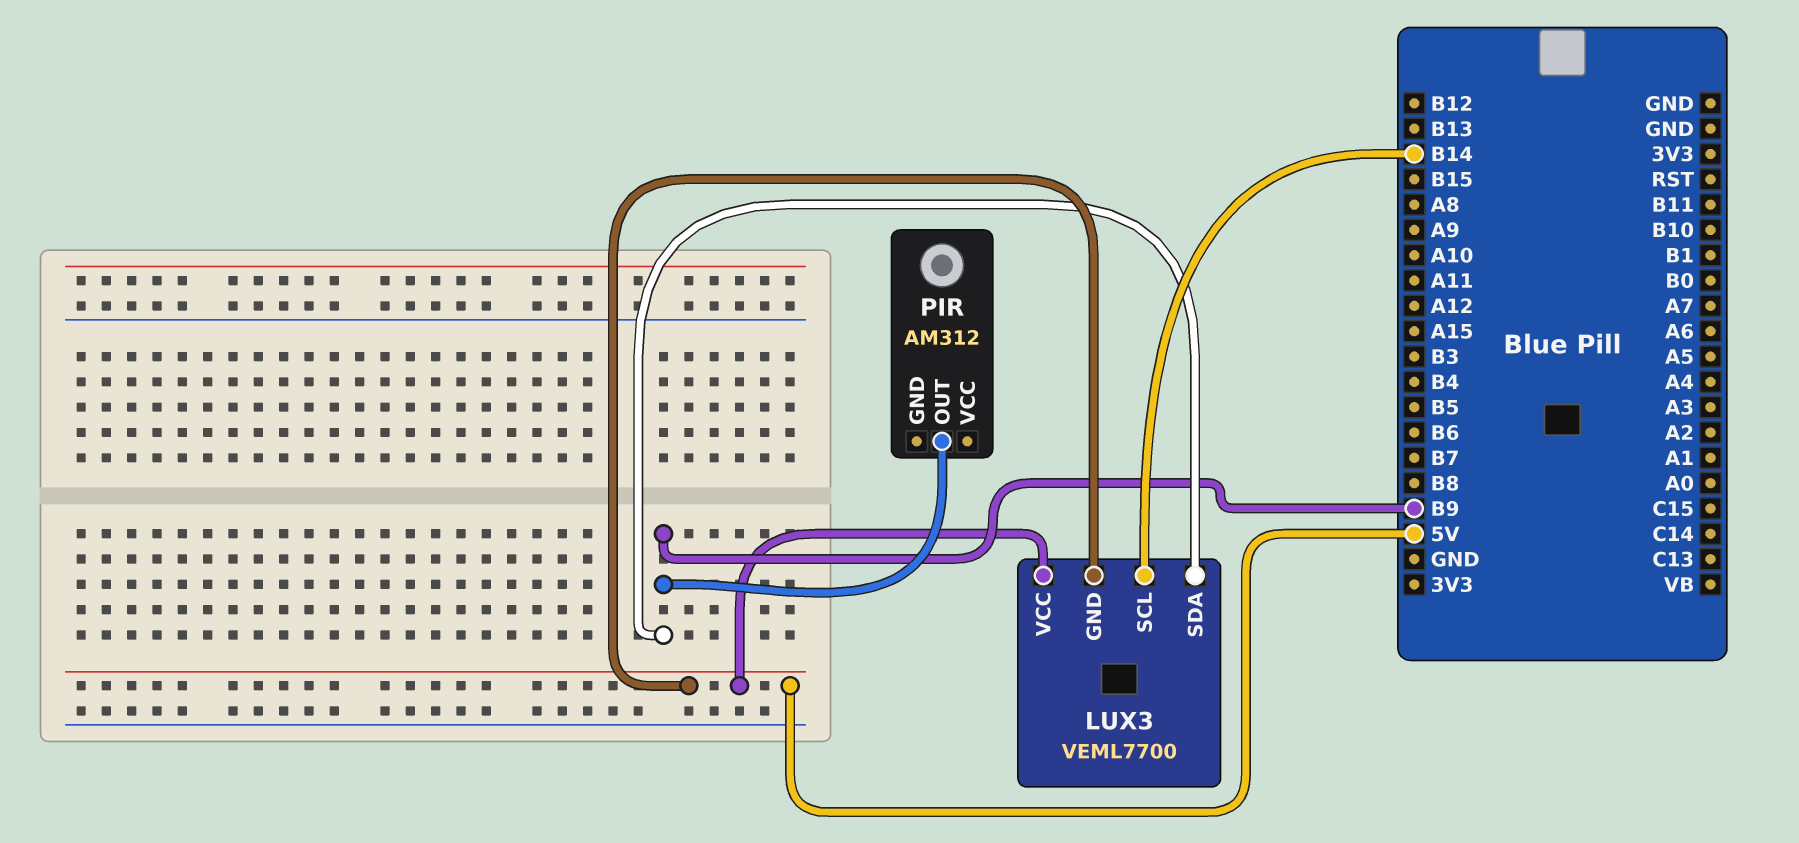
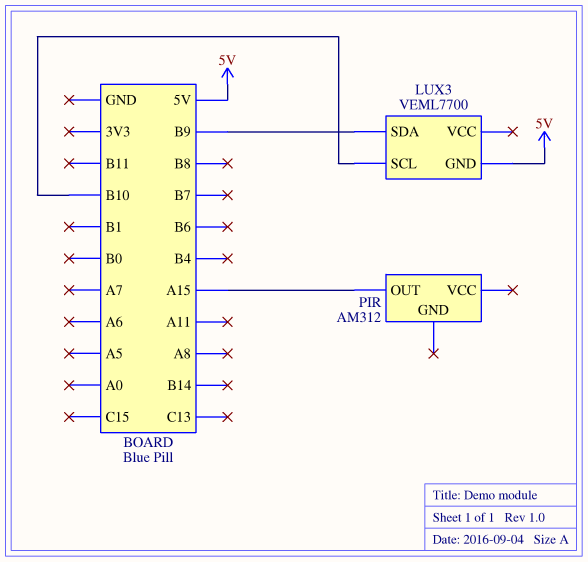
LUX3 pin SCL: B14 -> B10
LUX3 pin VCC: 5V -> none
PIR pin OUT: B9 -> A15

